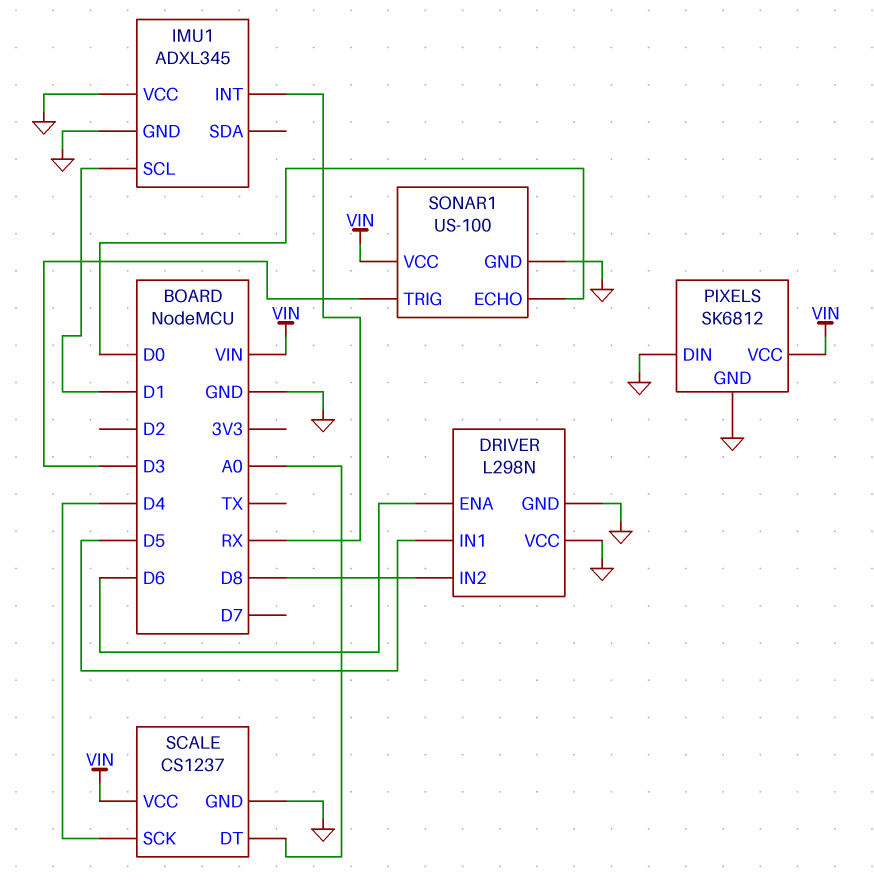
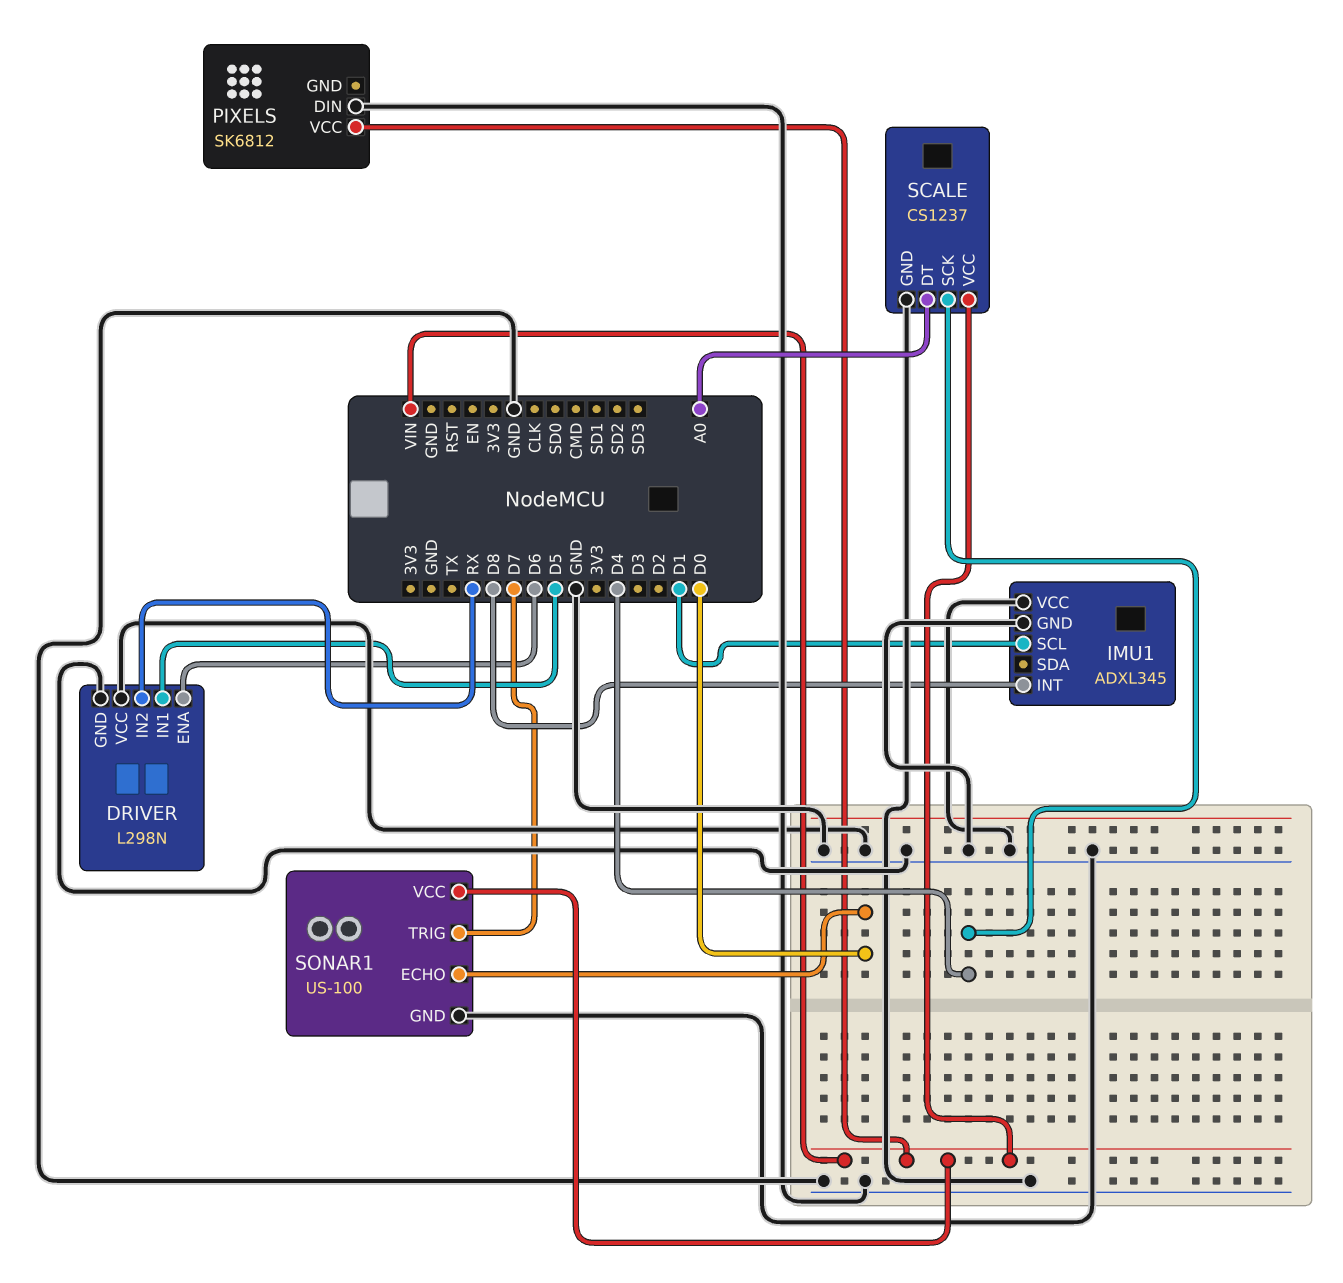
DRIVER pin IN2: D8 -> RX
IMU1 pin INT: RX -> D8
PIXELS pin GND: GND -> none
SONAR1 pin TRIG: D3 -> D7

